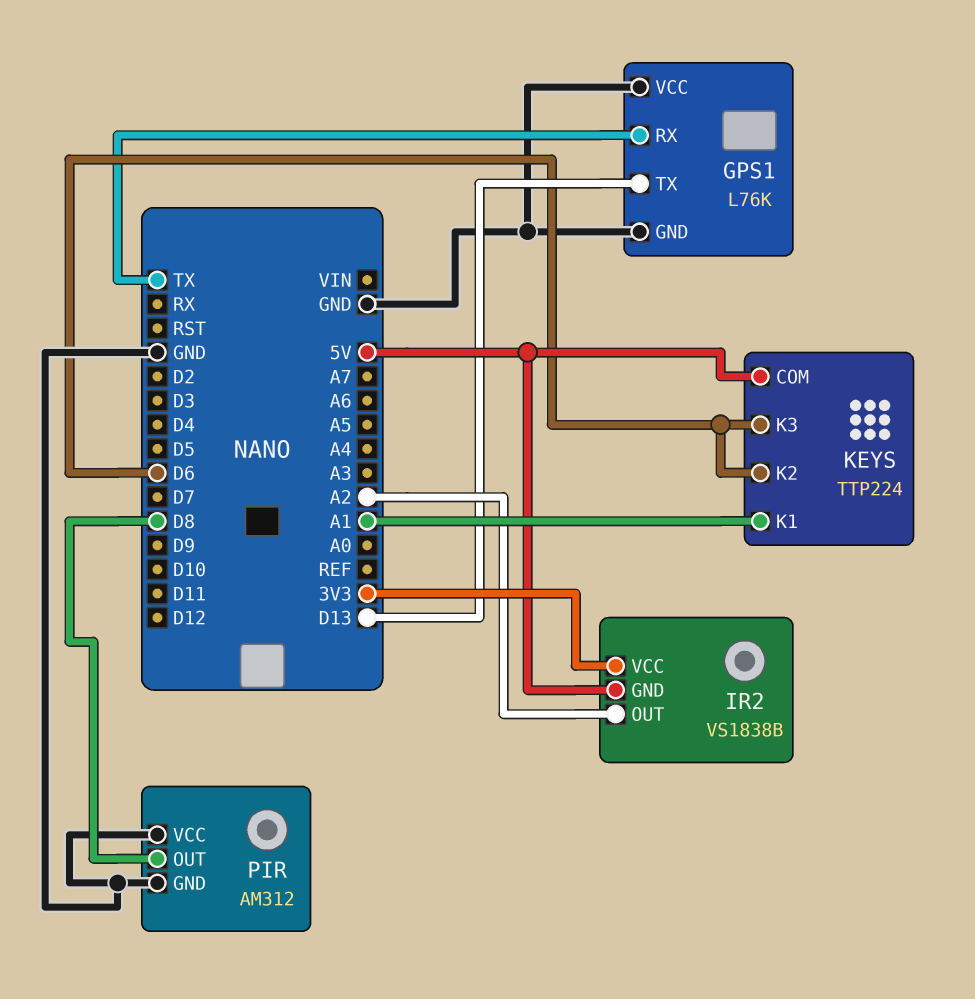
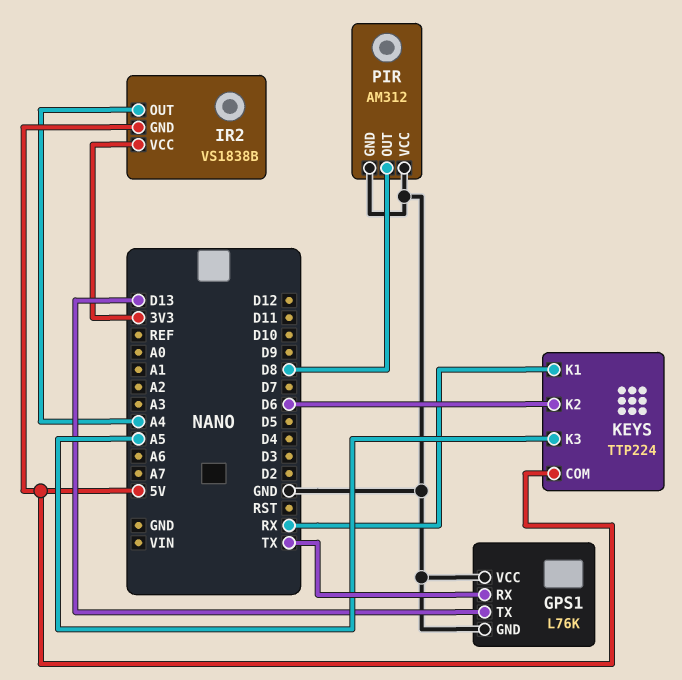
IR2 pin OUT: A2 -> A4
KEYS pin K1: A1 -> RX
KEYS pin K3: D6 -> A5

